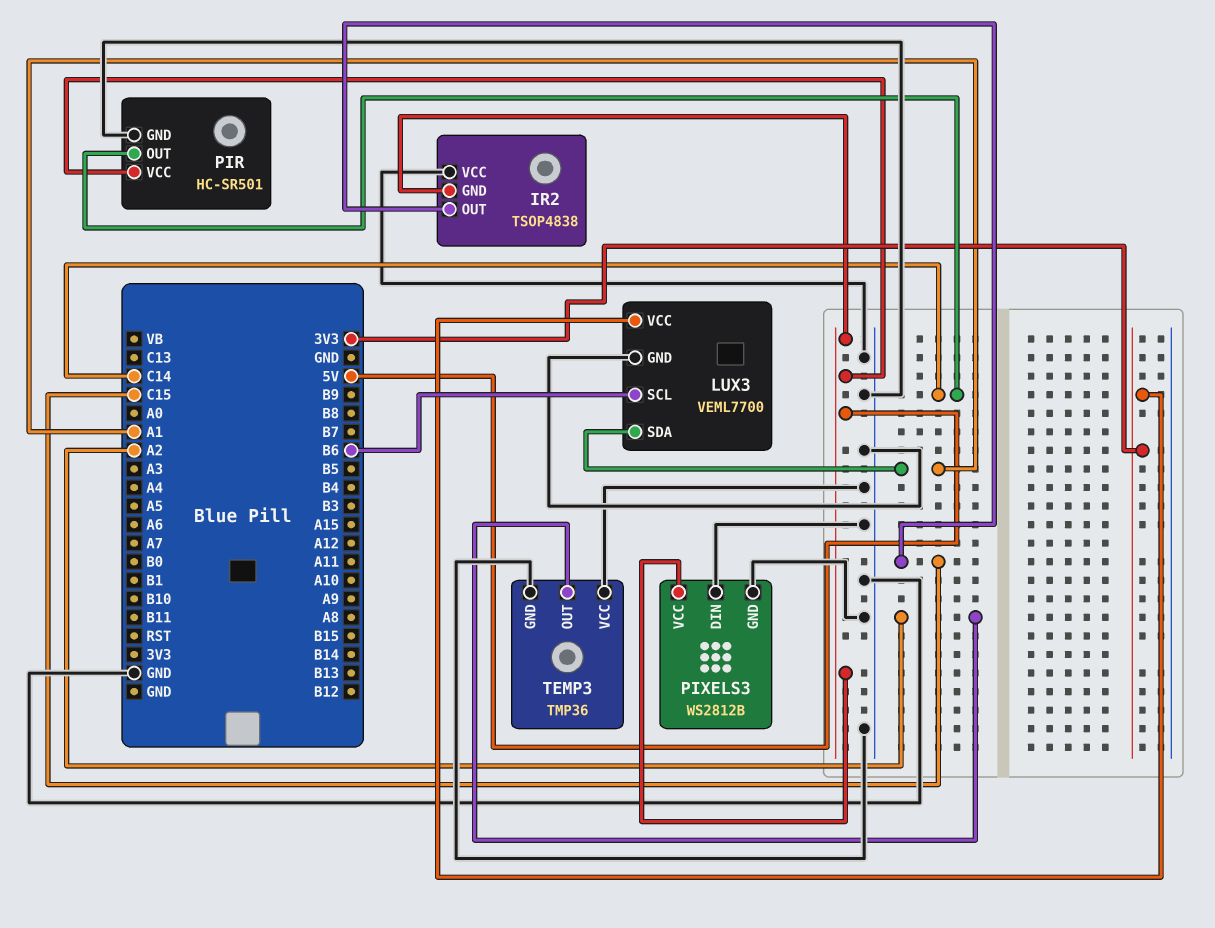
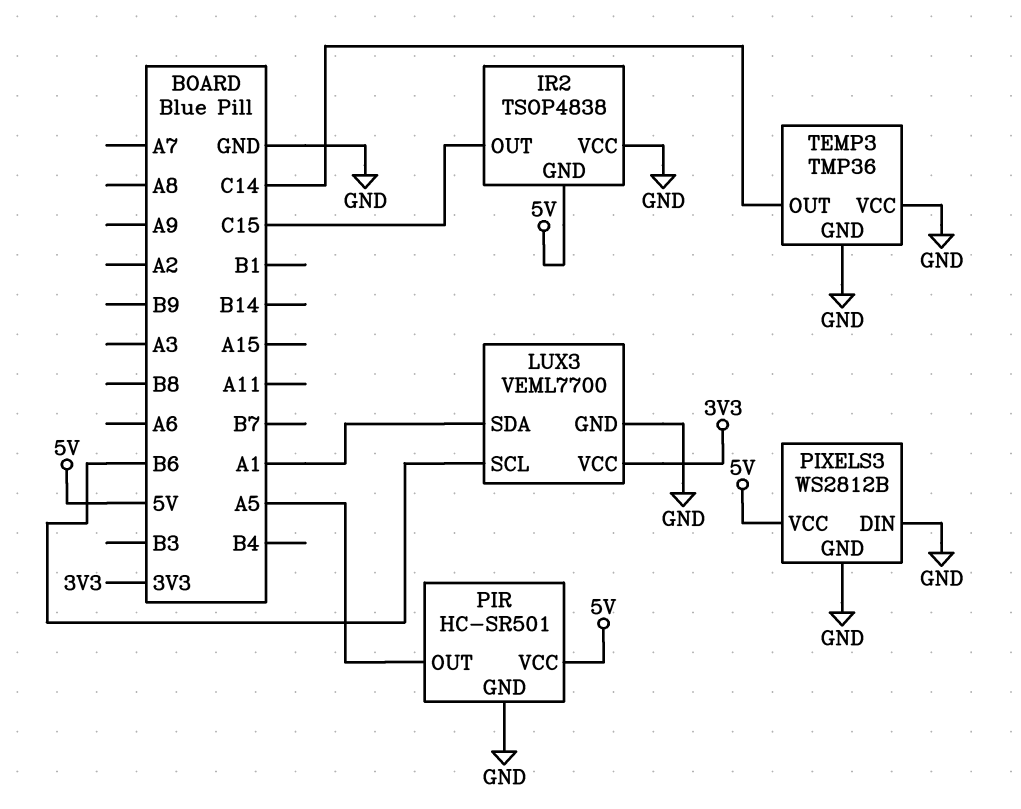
PIR pin OUT: C14 -> A5
TEMP3 pin OUT: A2 -> C14

